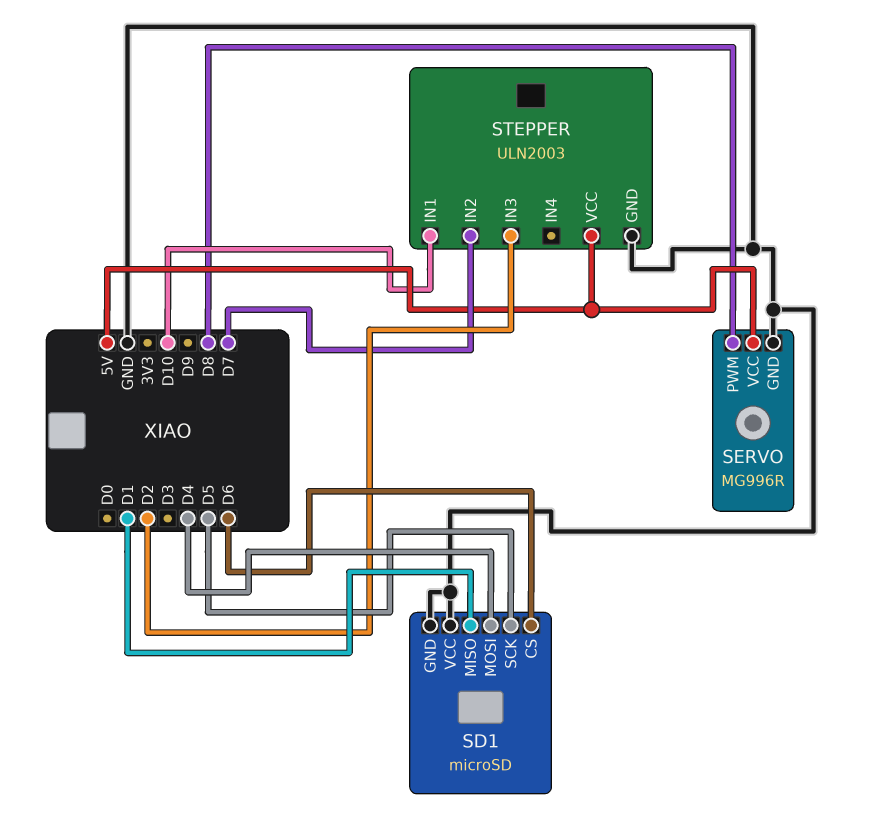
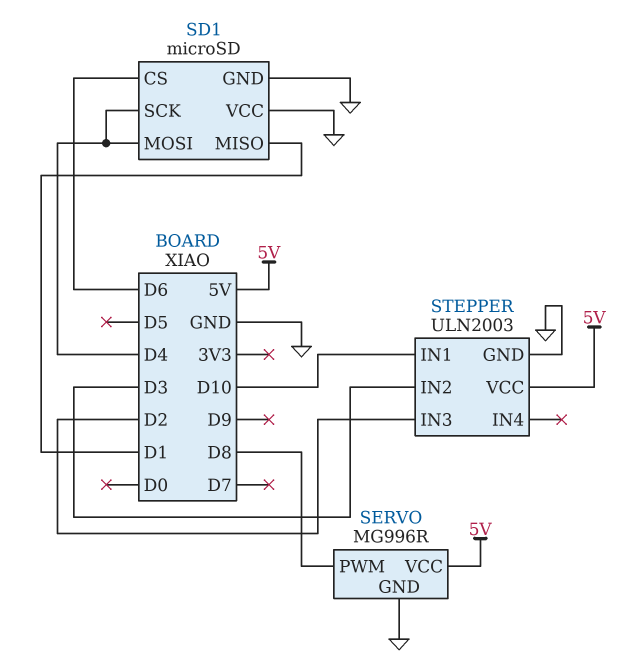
SD1 pin SCK: D5 -> D4
STEPPER pin IN2: D7 -> D3

